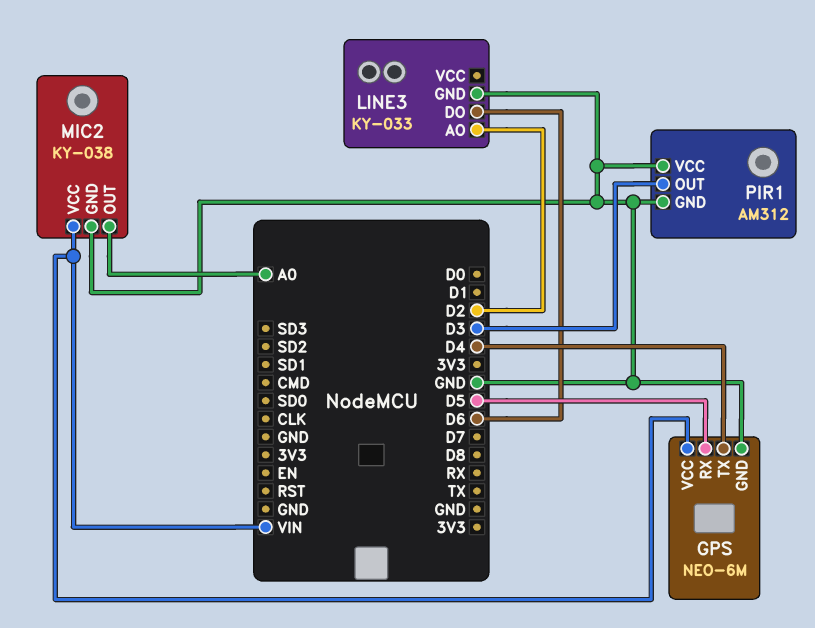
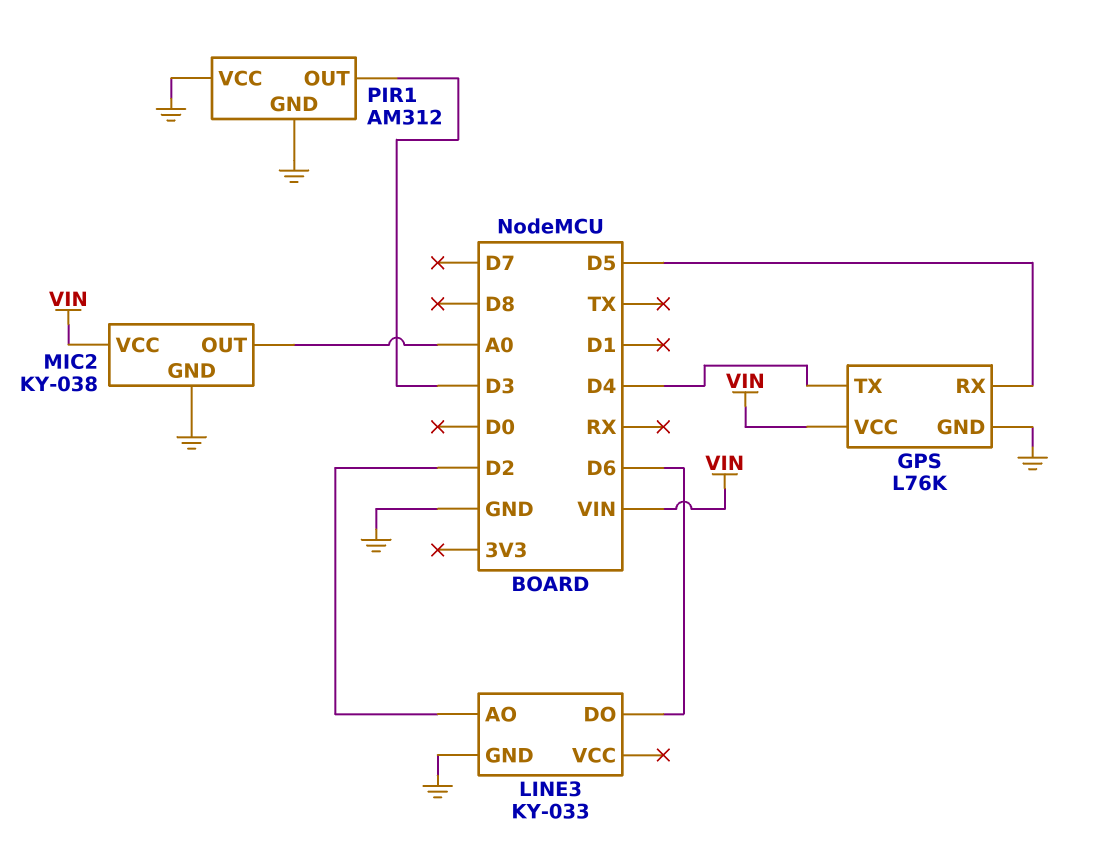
GPS: NEO-6M -> L76K

